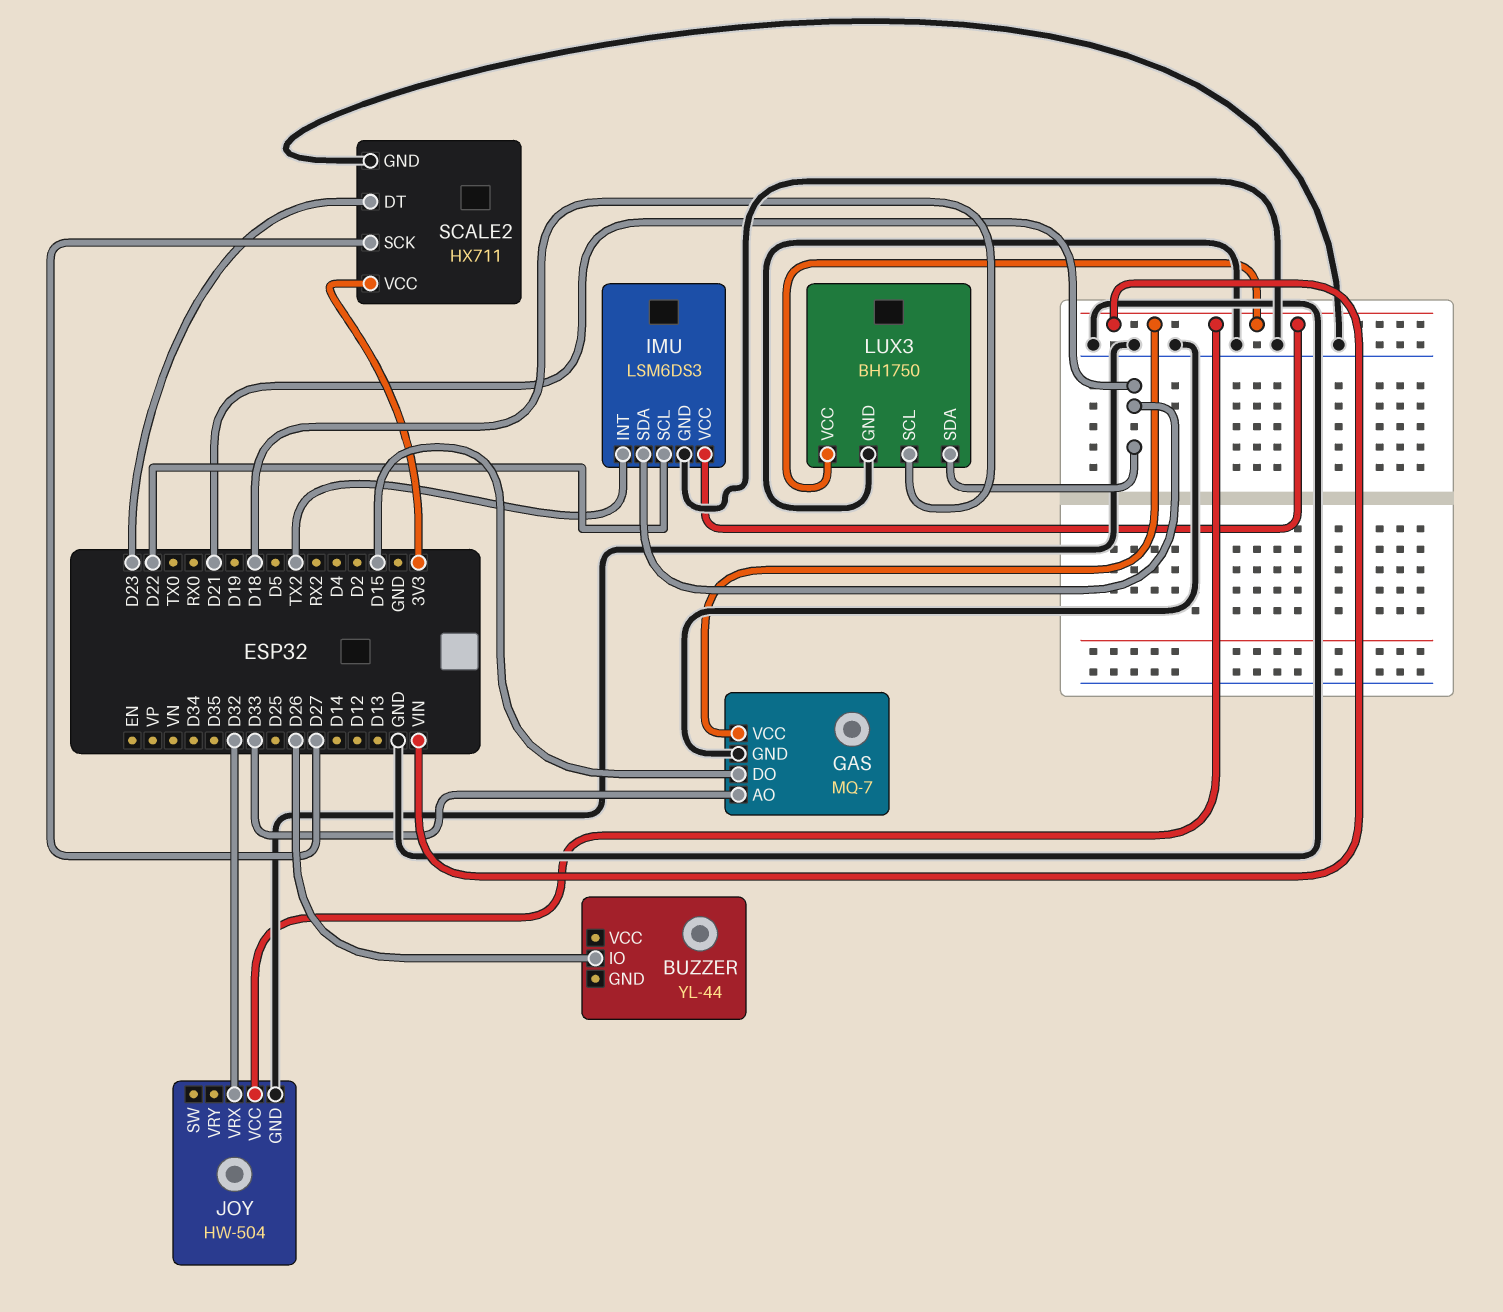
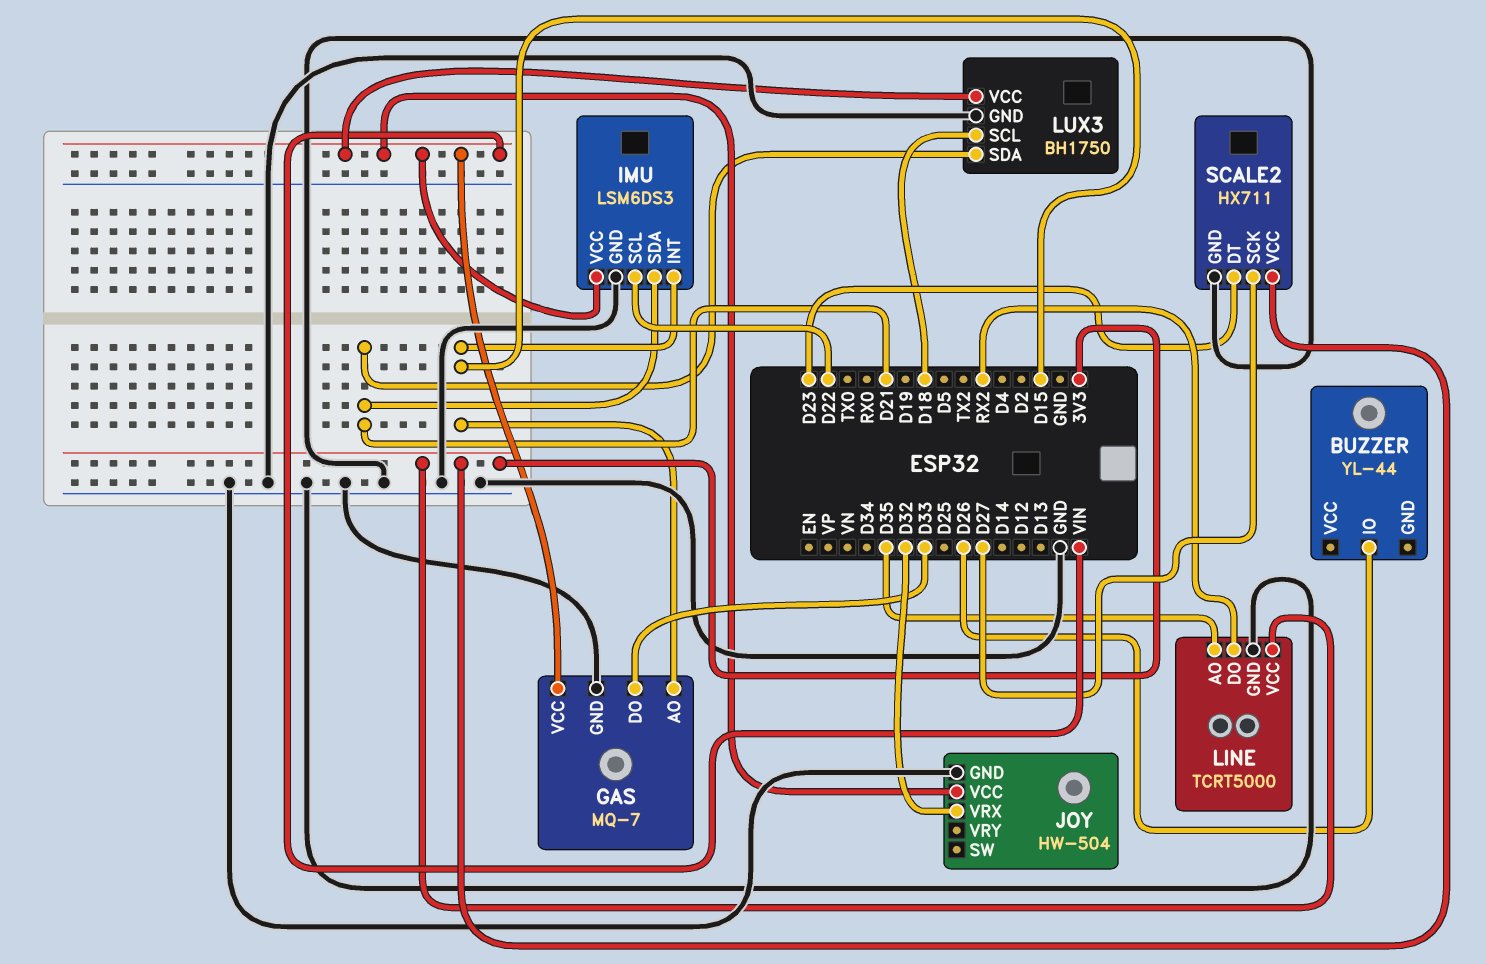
GAS pin AO: D33 -> D15
GAS pin DO: D15 -> D33
IMU pin INT: TX2 -> D15
LINE: none -> TCRT5000
LINE pin AO: none -> D35
LINE pin DO: none -> RX2
LINE pin GND: none -> GND
LINE pin VCC: none -> 3V3

